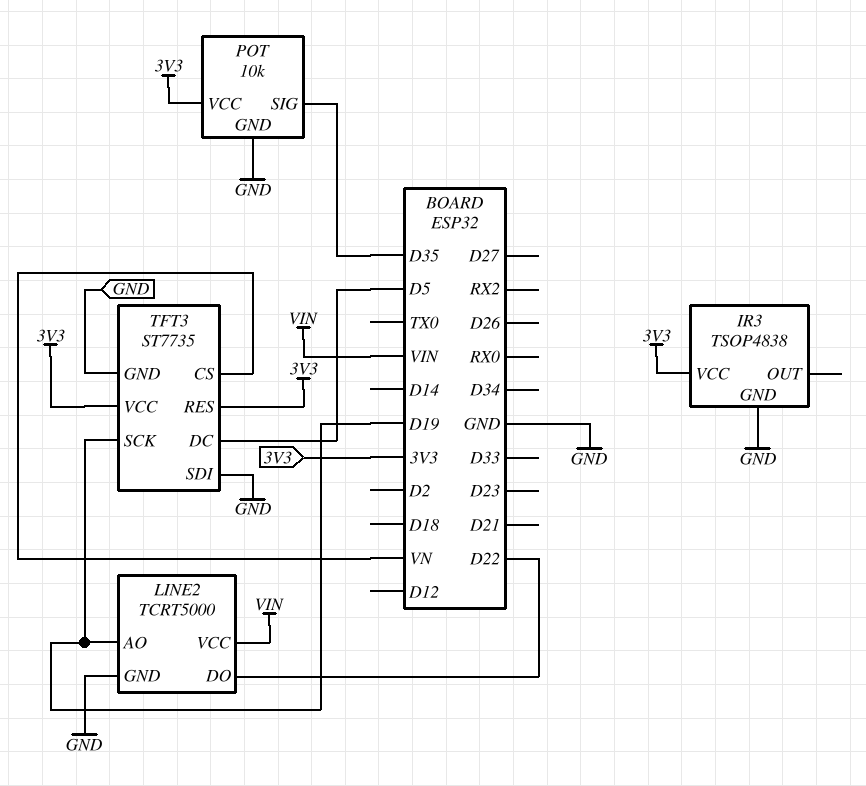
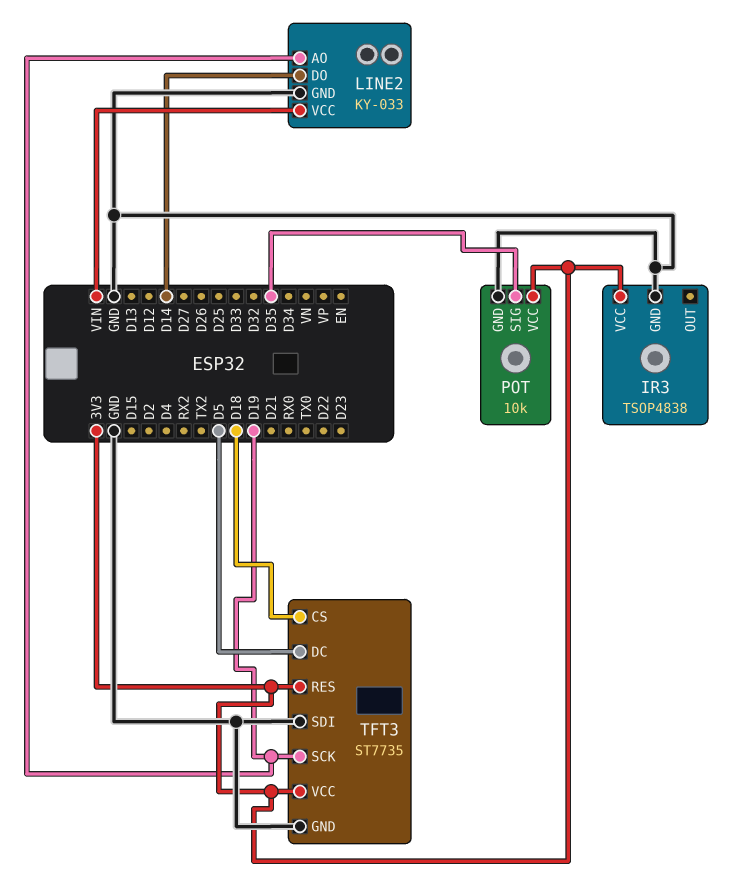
LINE2: TCRT5000 -> KY-033
LINE2 pin DO: D22 -> D14
TFT3 pin CS: VN -> D18

